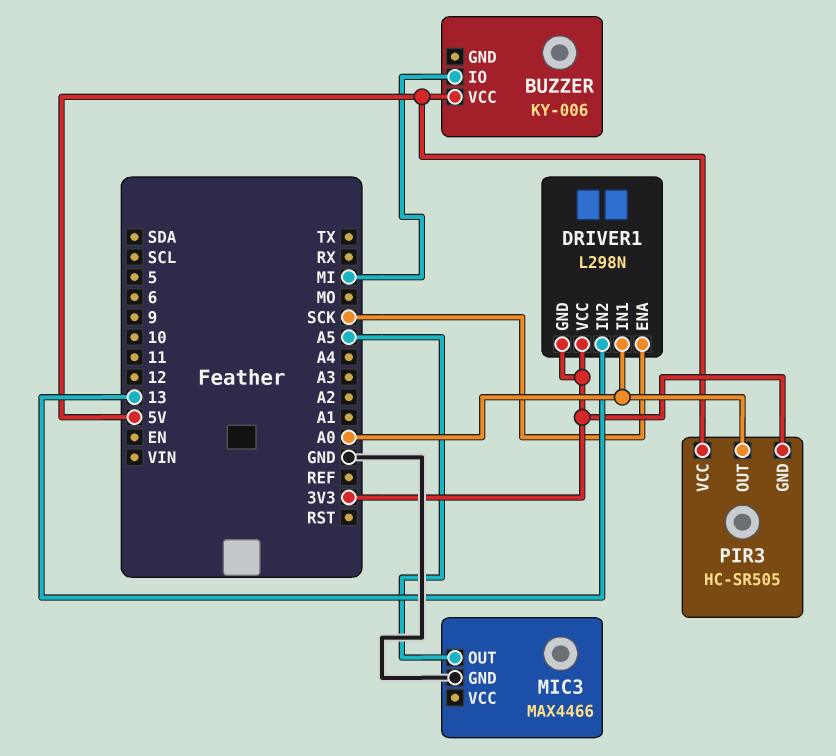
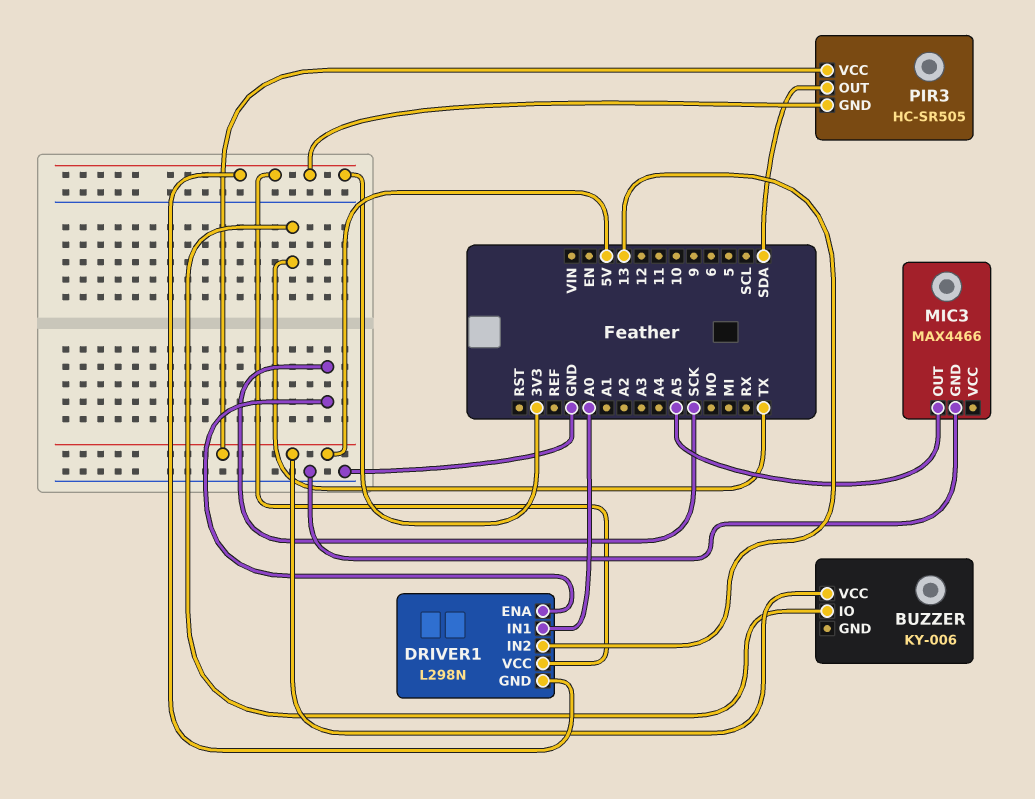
BUZZER pin IO: MI -> TX
PIR3 pin OUT: A0 -> SDA

